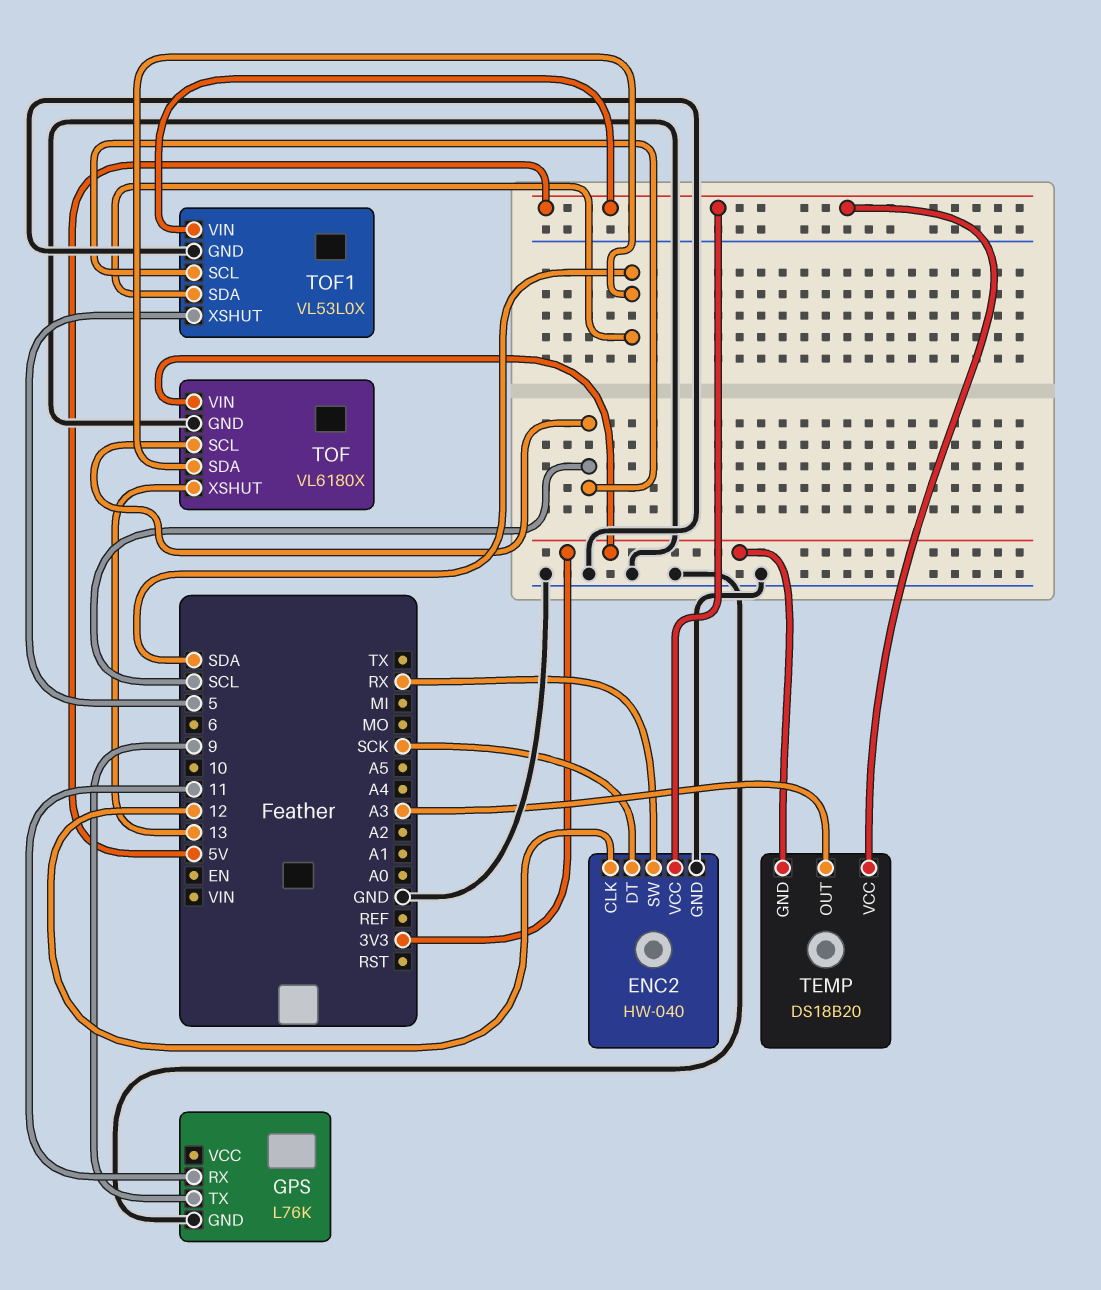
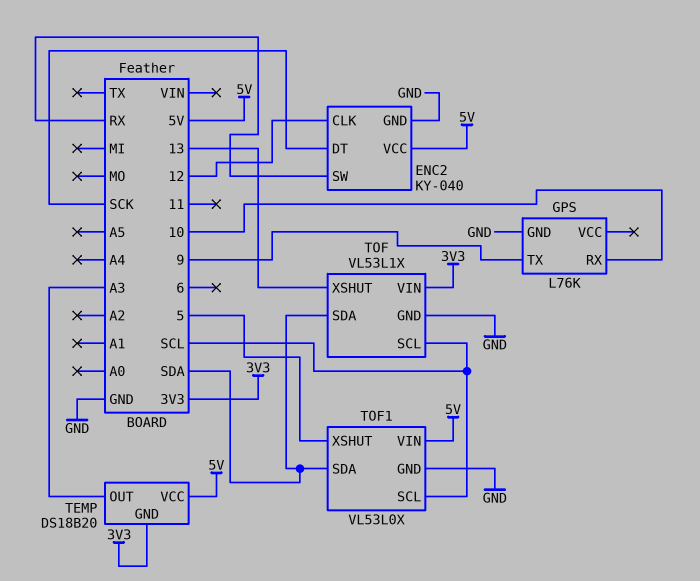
ENC2: HW-040 -> KY-040
GPS pin RX: 11 -> 10
TOF: VL6180X -> VL53L1X

